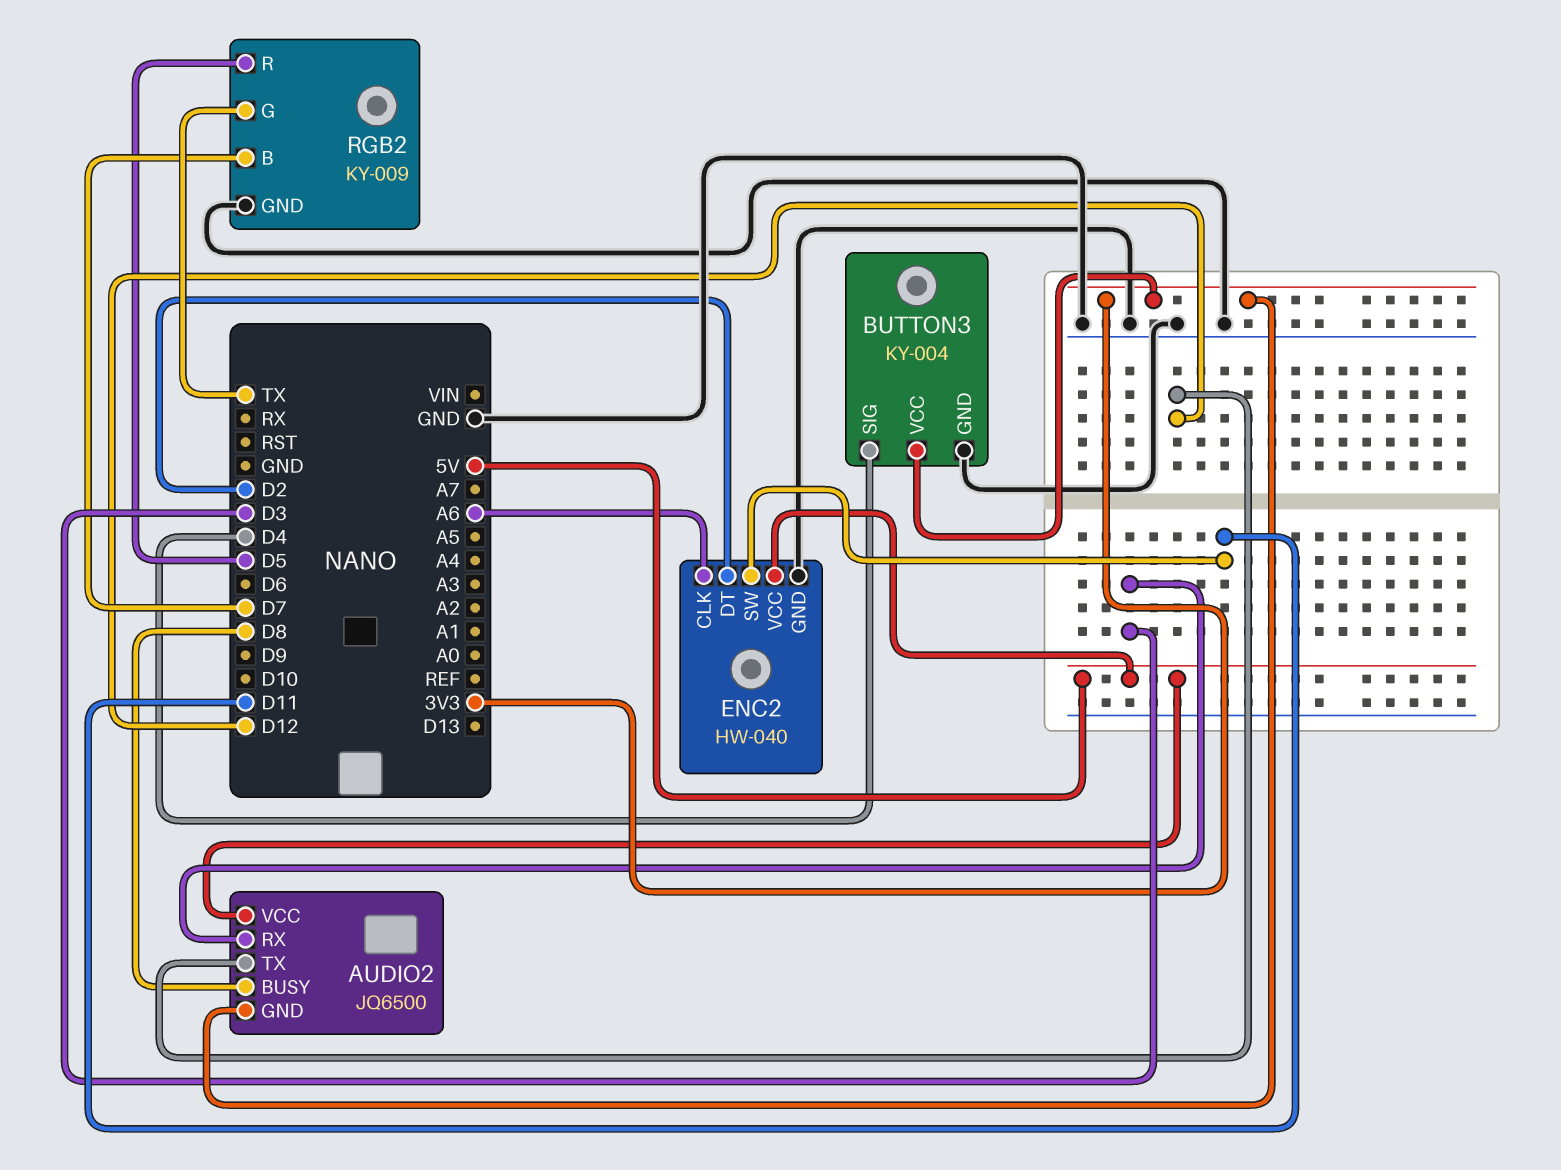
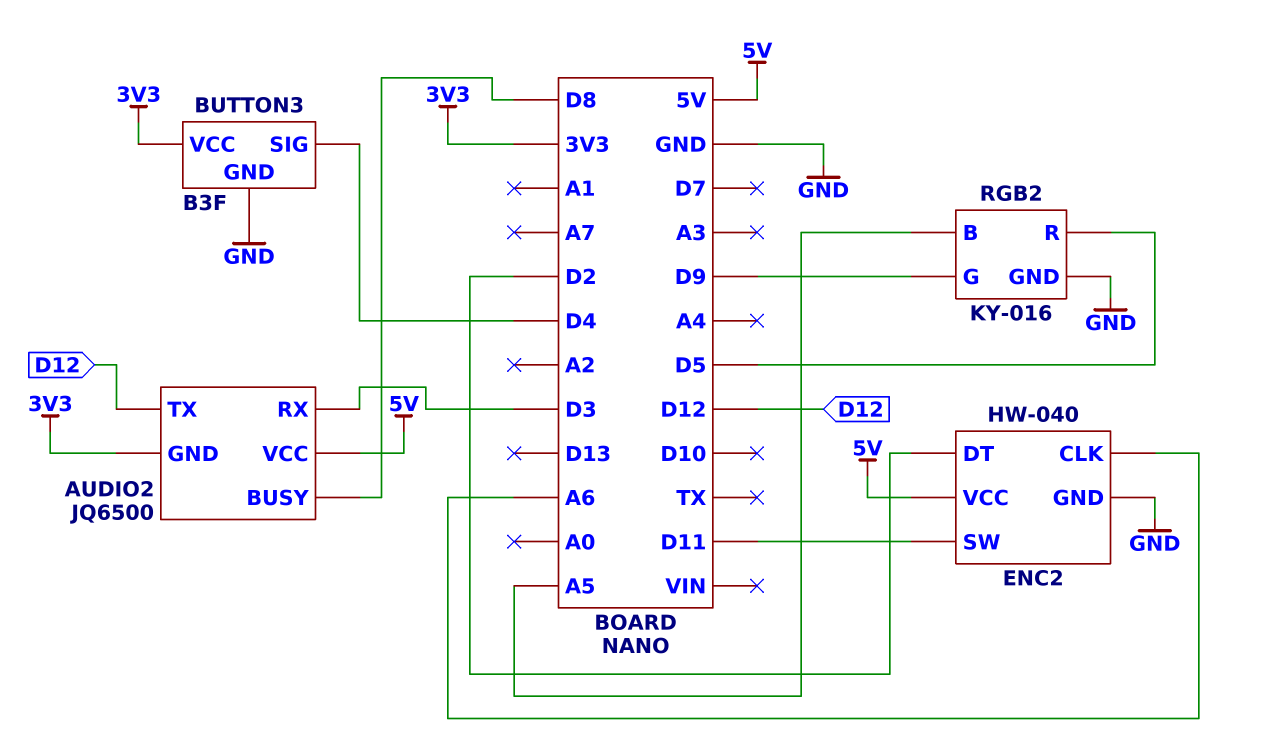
BUTTON3: KY-004 -> B3F
RGB2: KY-009 -> KY-016
RGB2 pin B: D7 -> A5
RGB2 pin G: TX -> D9

